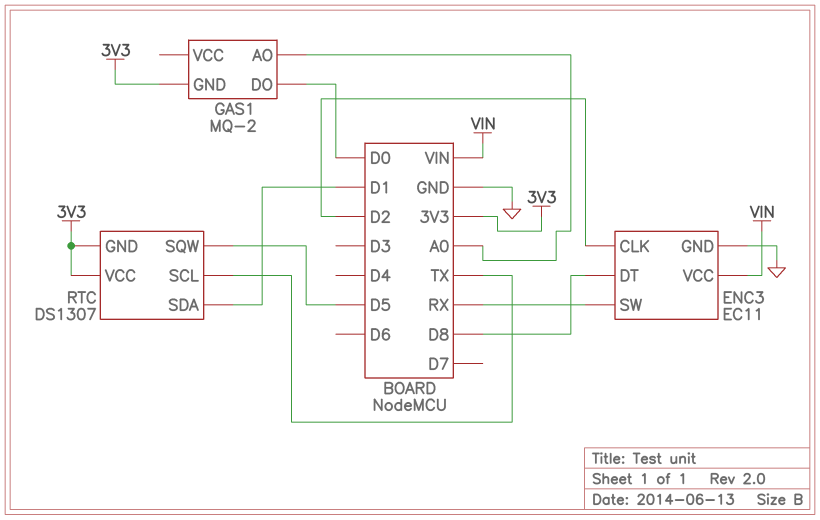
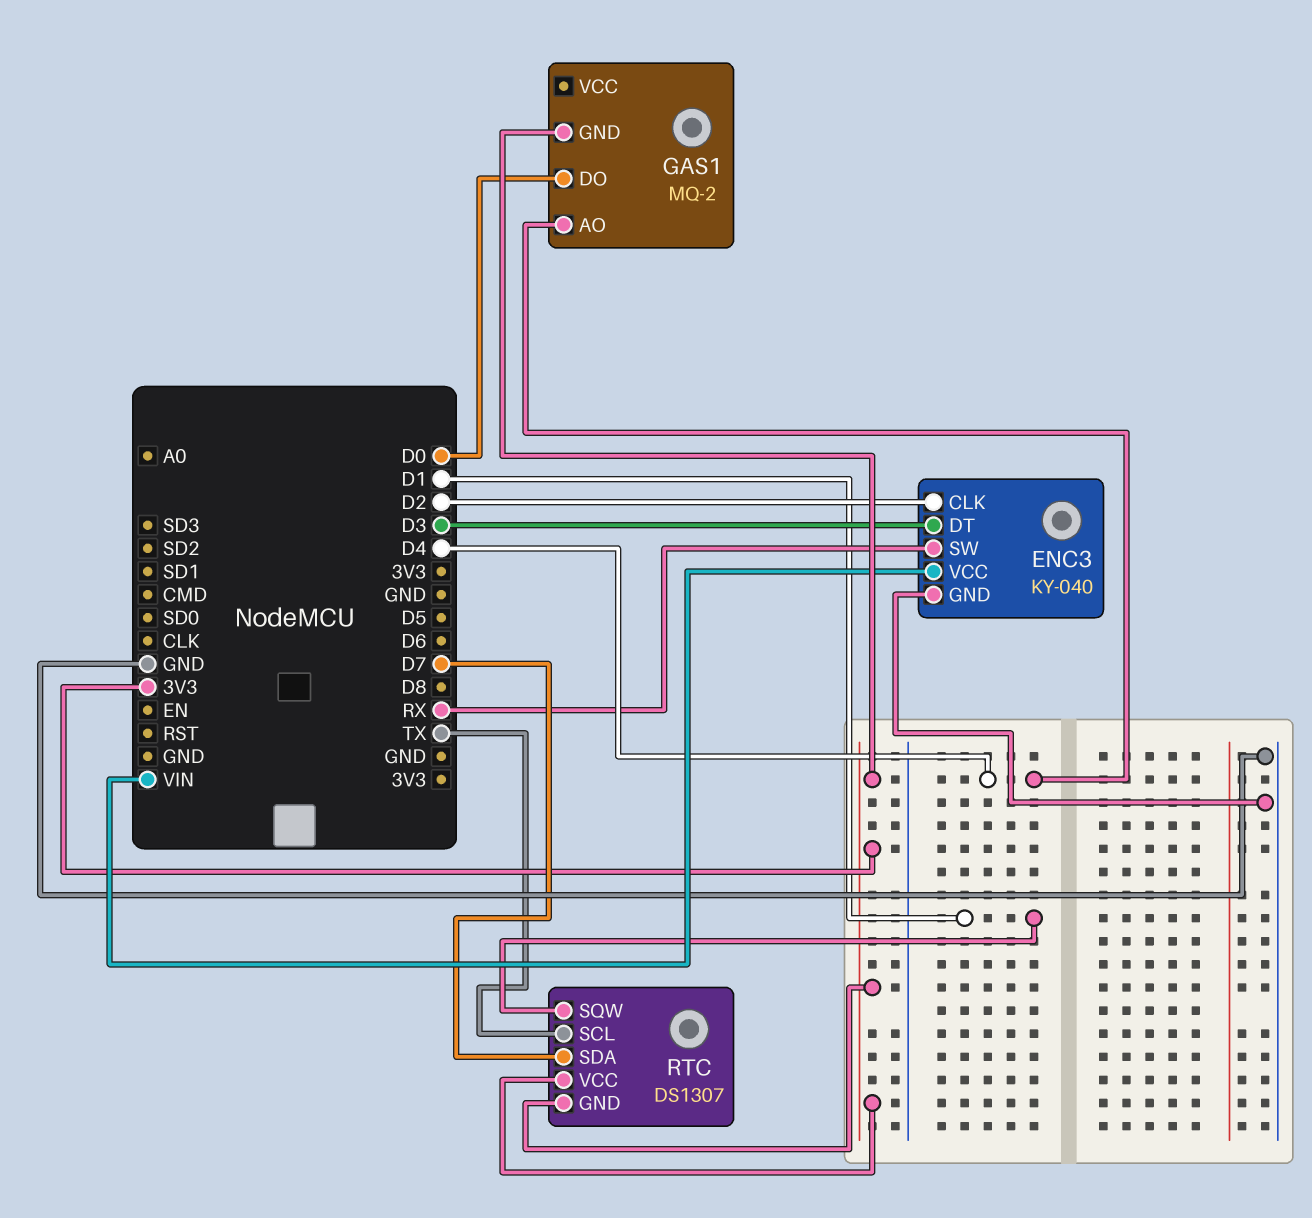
ENC3: EC11 -> KY-040
ENC3 pin DT: D8 -> D3
GAS1 pin AO: A0 -> D4
RTC pin SDA: D1 -> D7
RTC pin SQW: D5 -> D1

